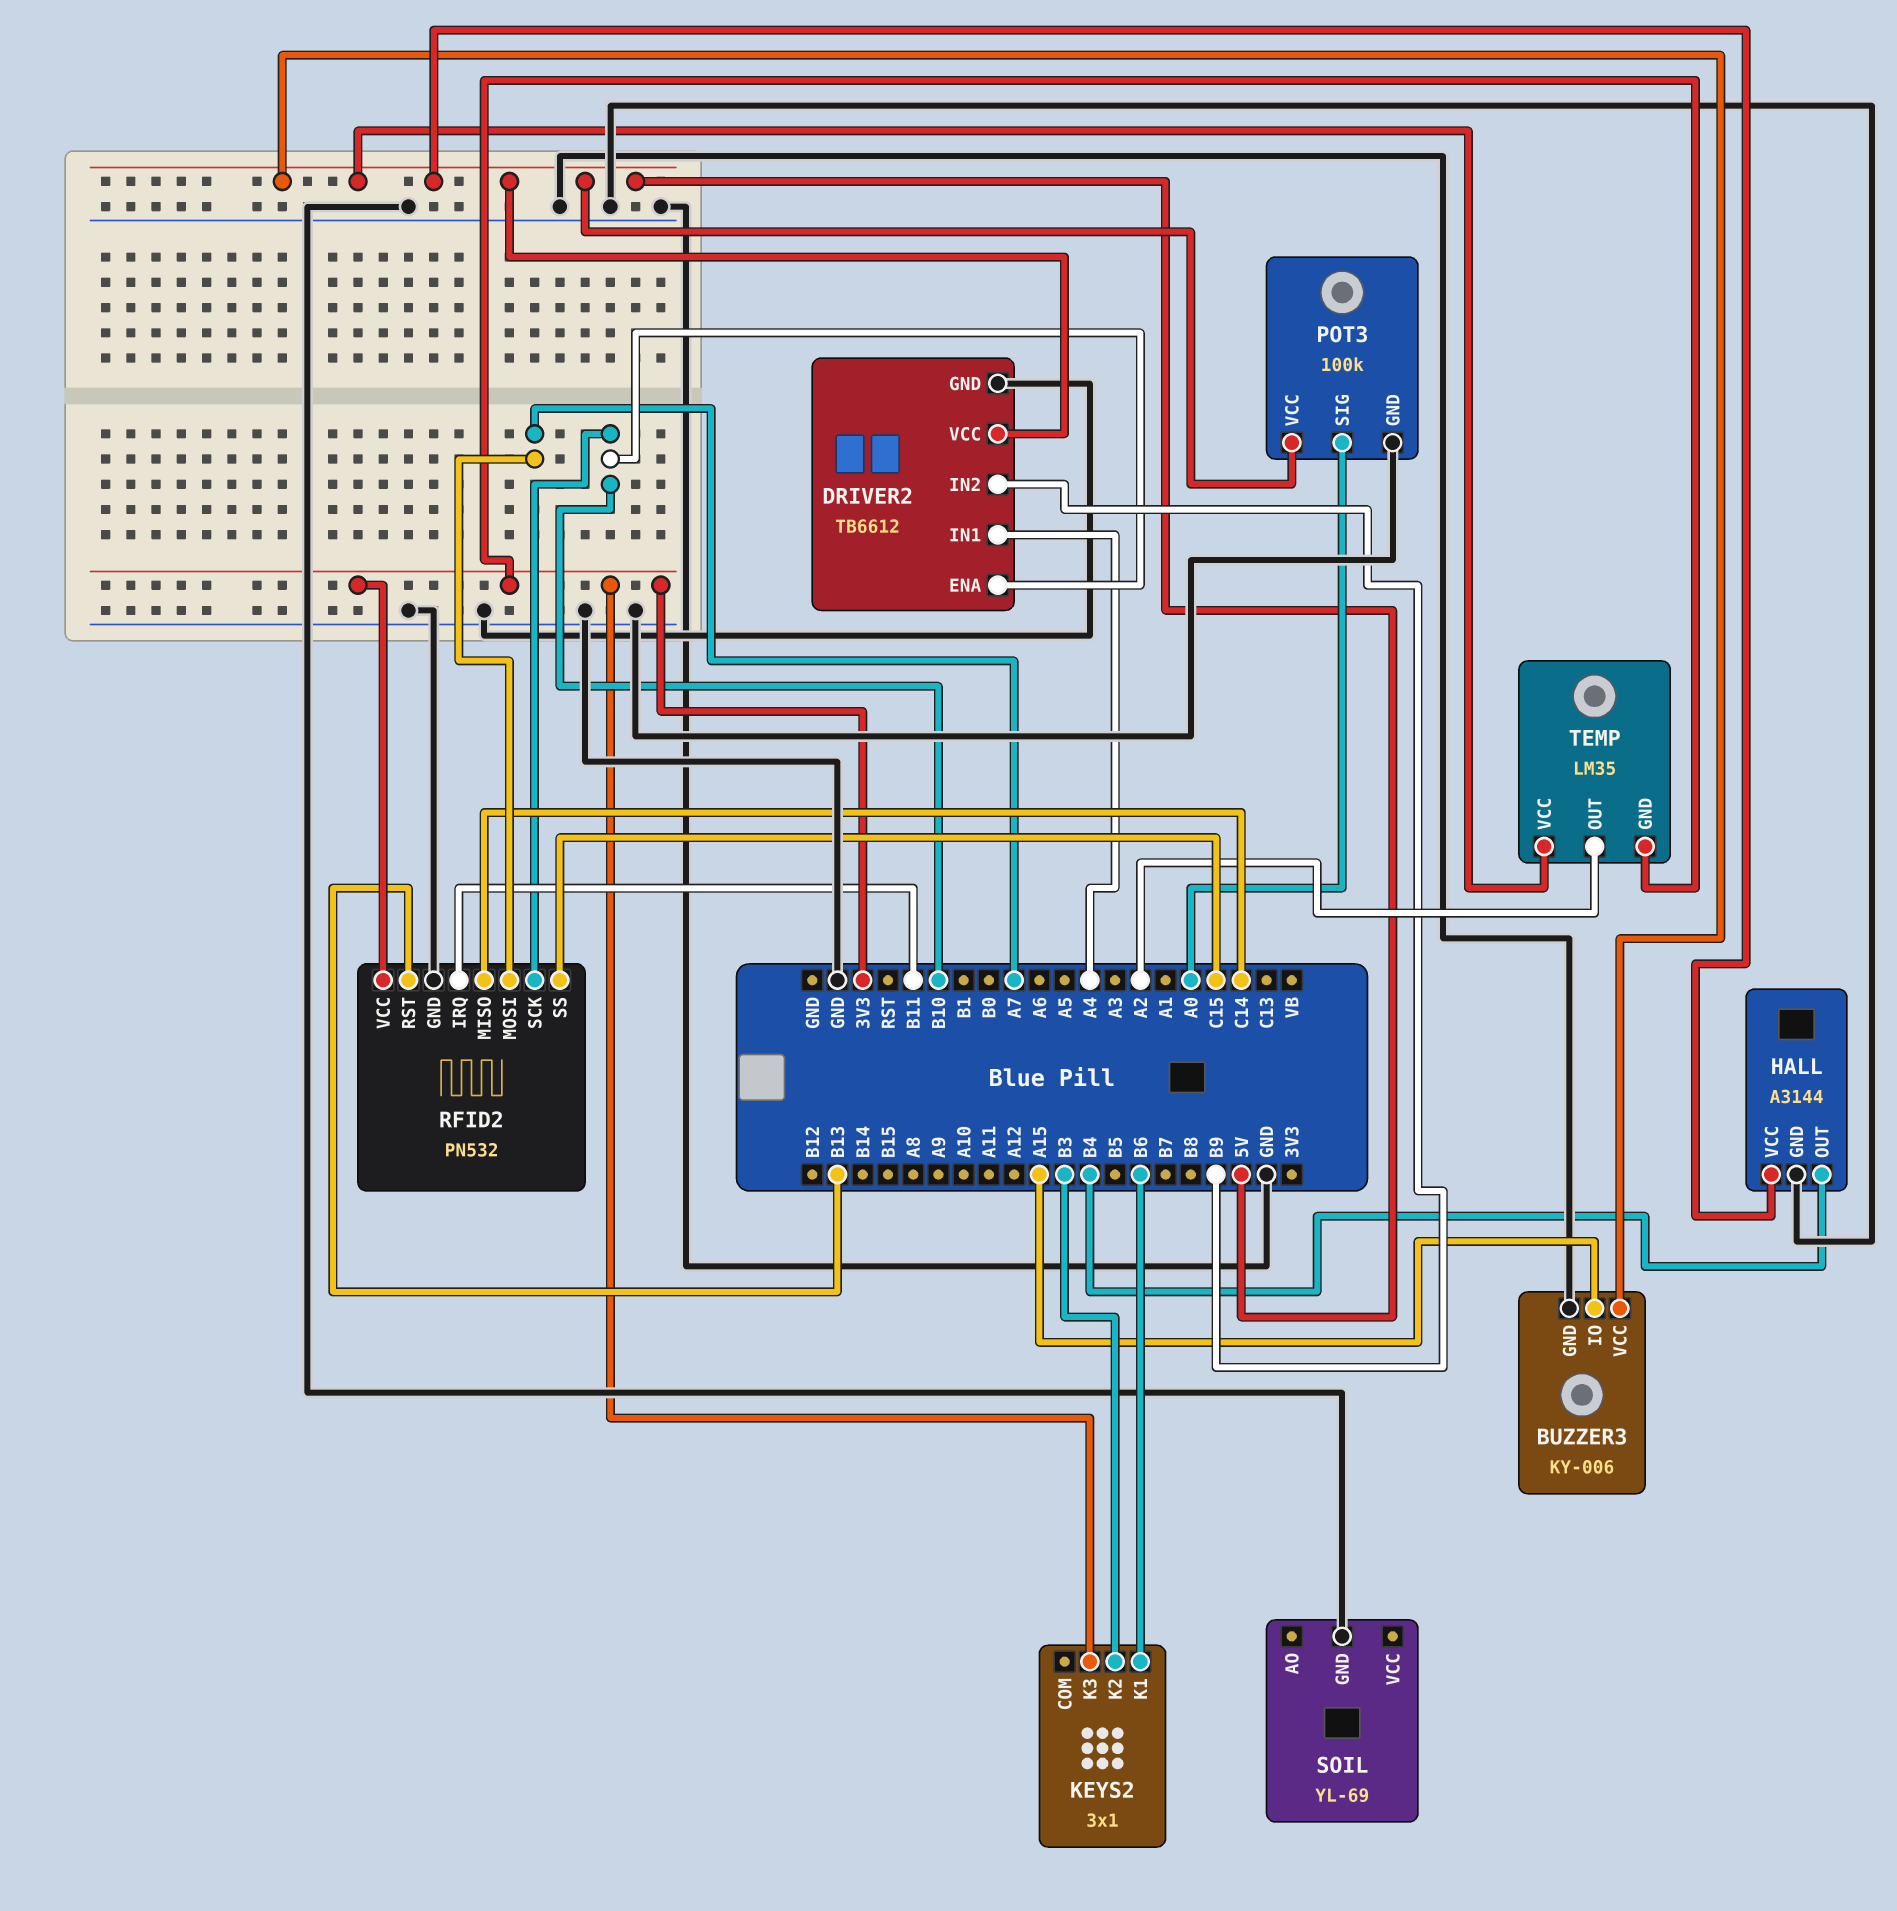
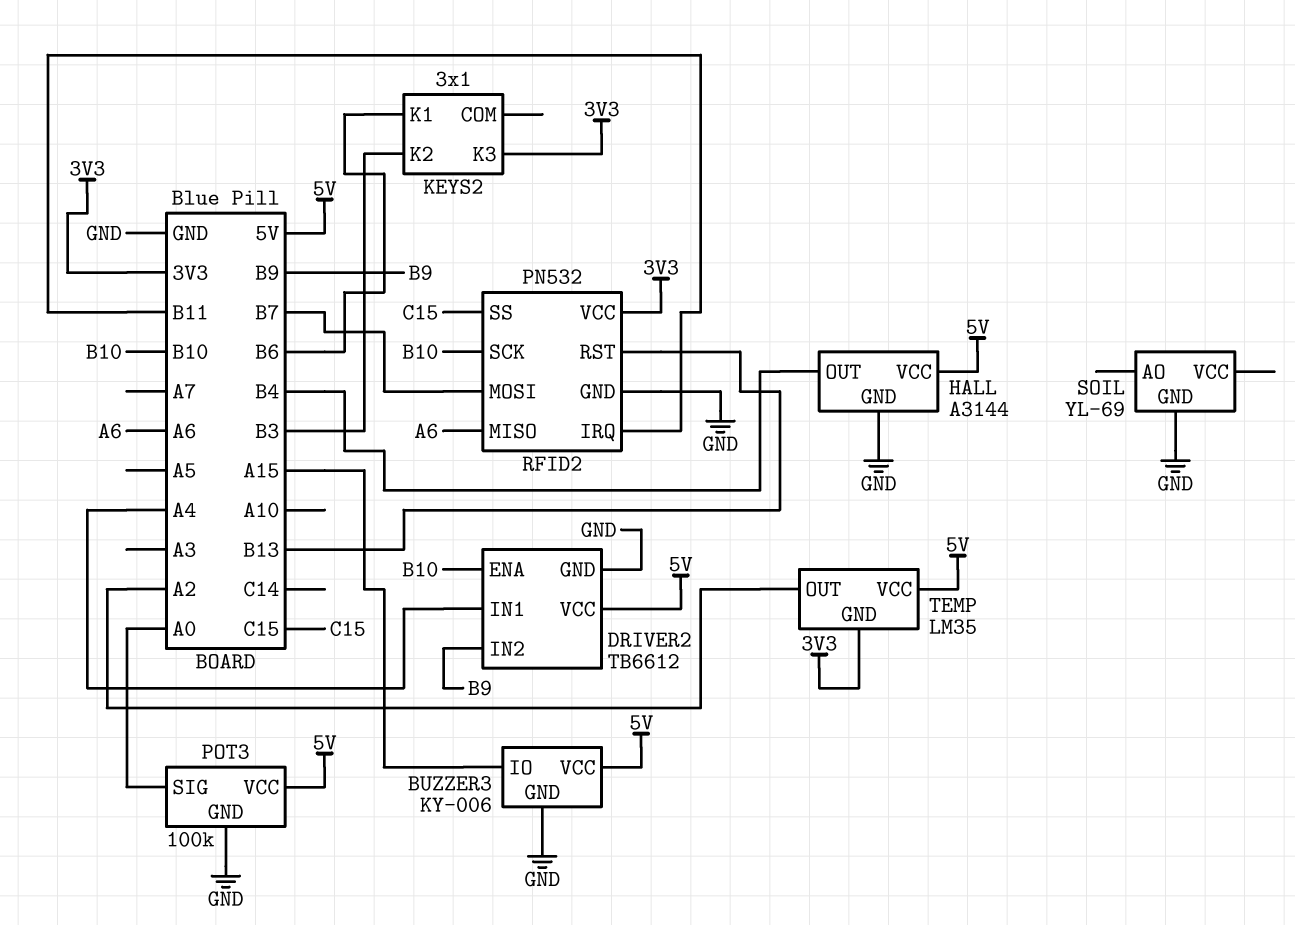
RFID2 pin MISO: C14 -> A6
RFID2 pin MOSI: A7 -> B7

